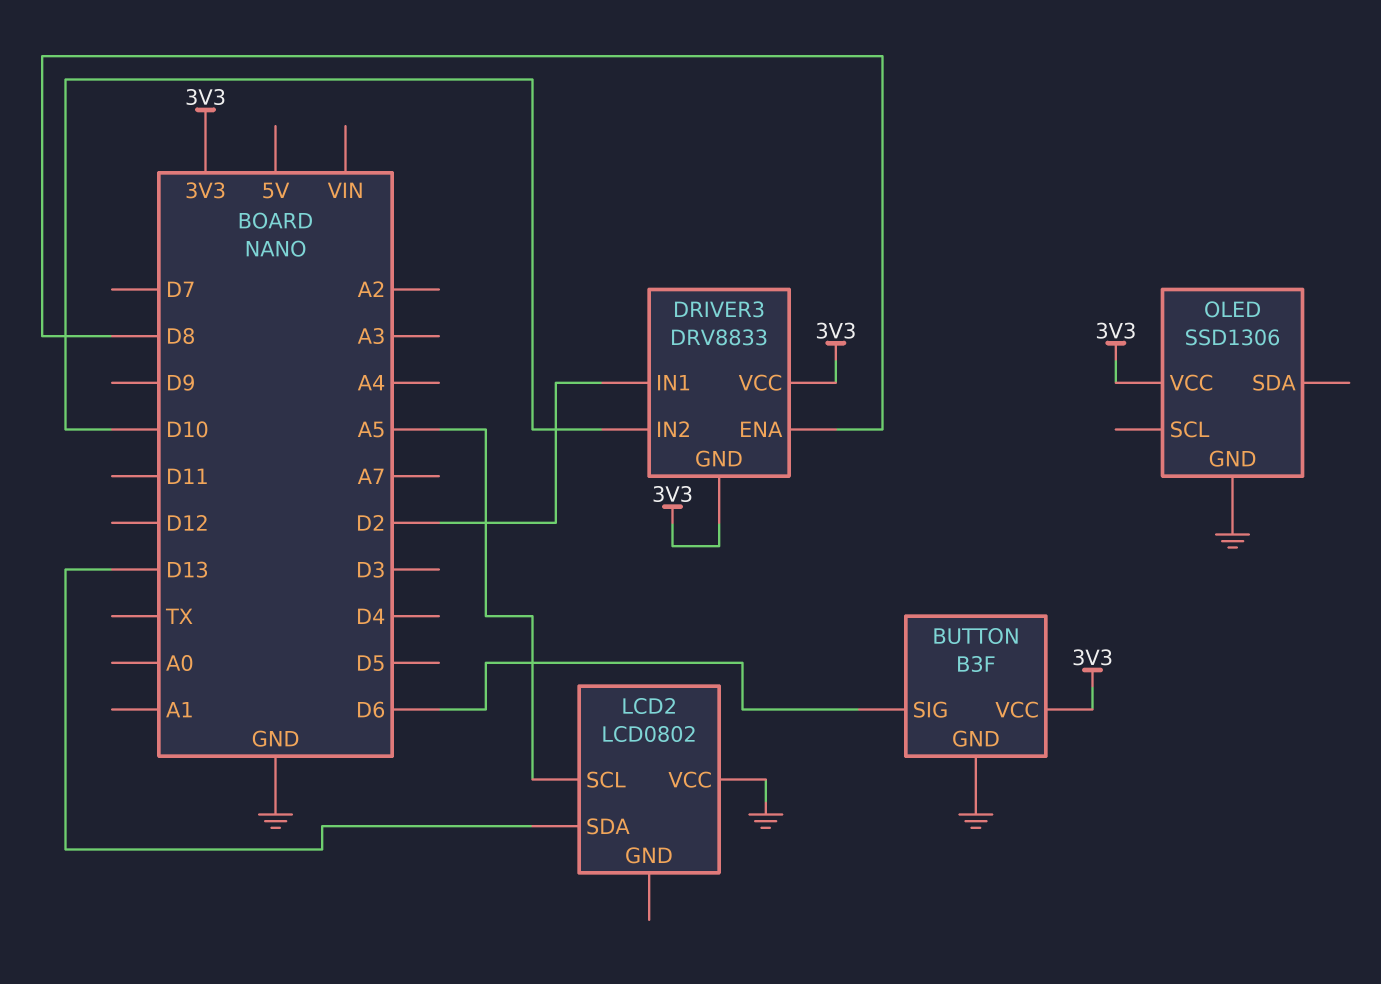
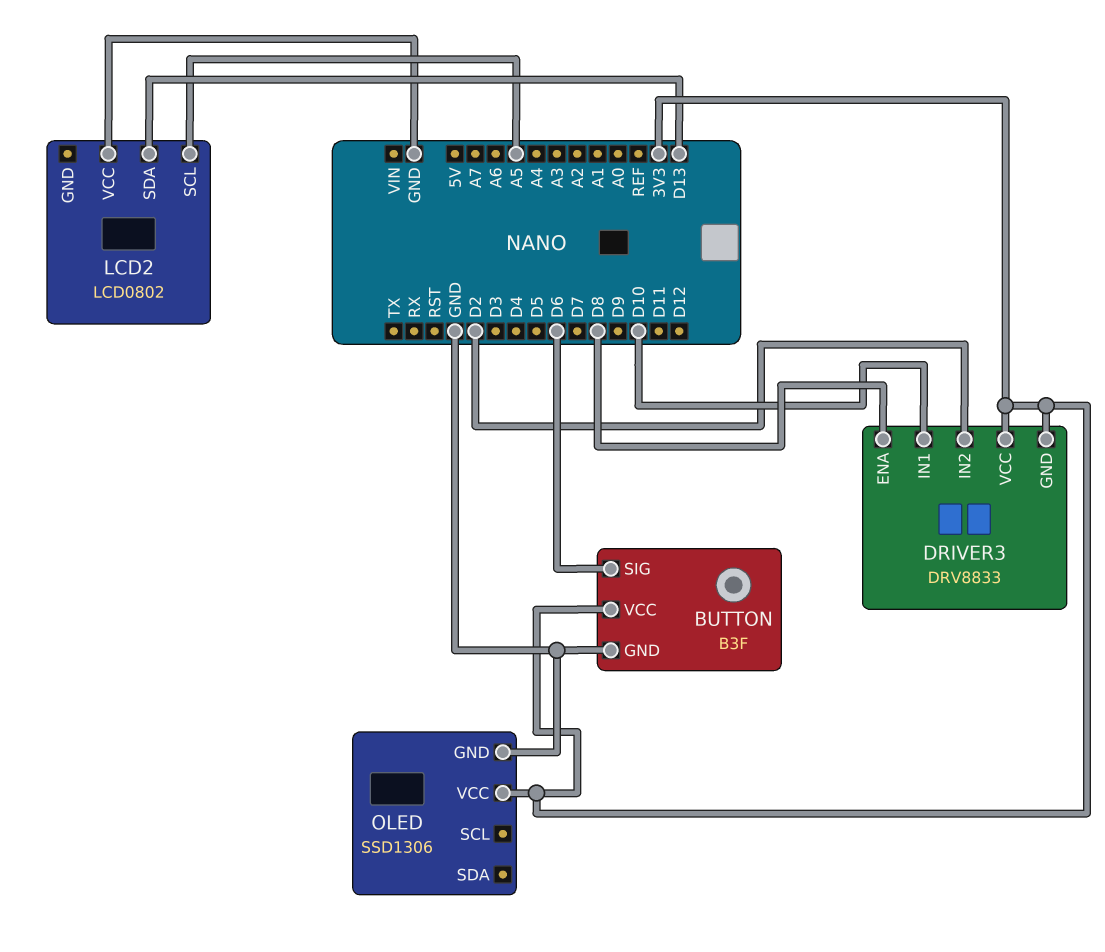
DRIVER3 pin IN1: D2 -> D10
DRIVER3 pin IN2: D10 -> D2

